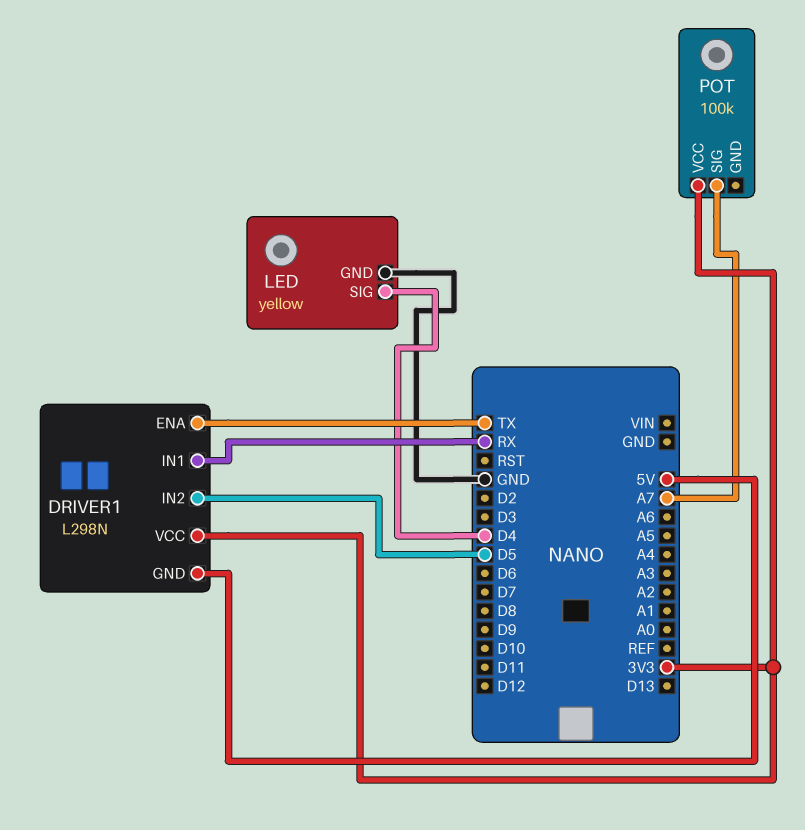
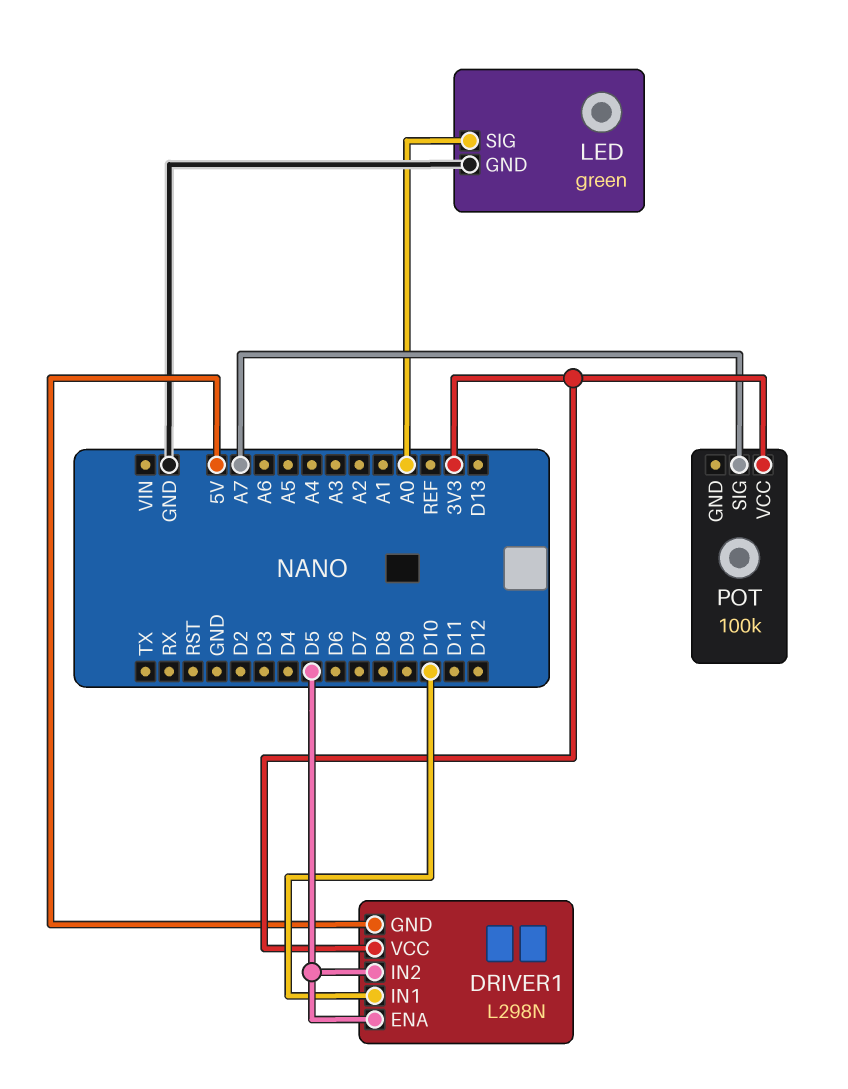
DRIVER1 pin ENA: TX -> D5
DRIVER1 pin IN1: RX -> D10
LED: yellow -> green
LED pin SIG: D4 -> A0

